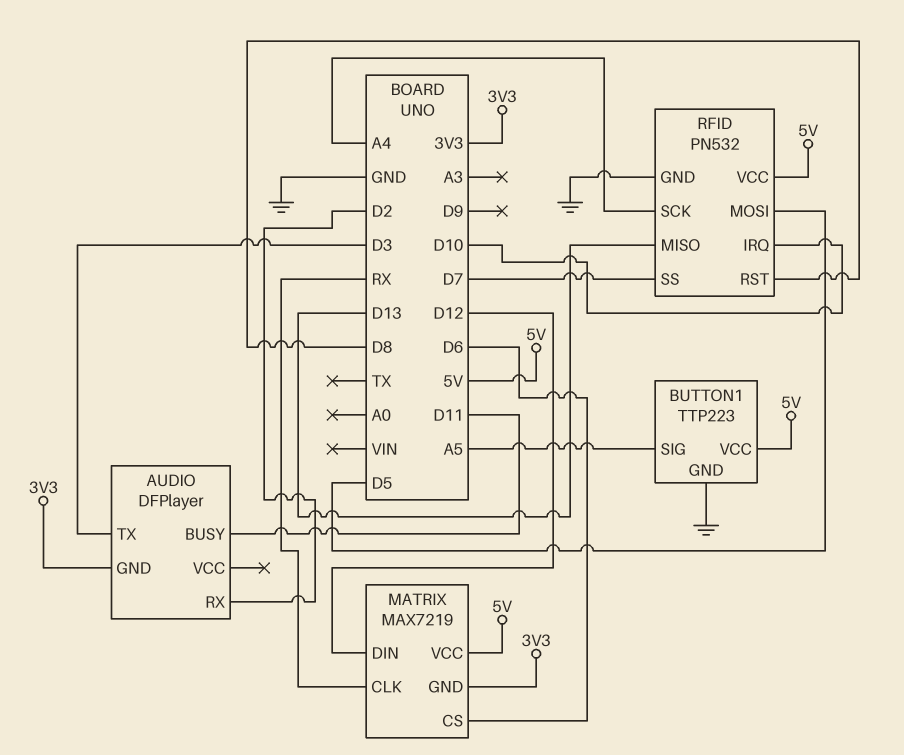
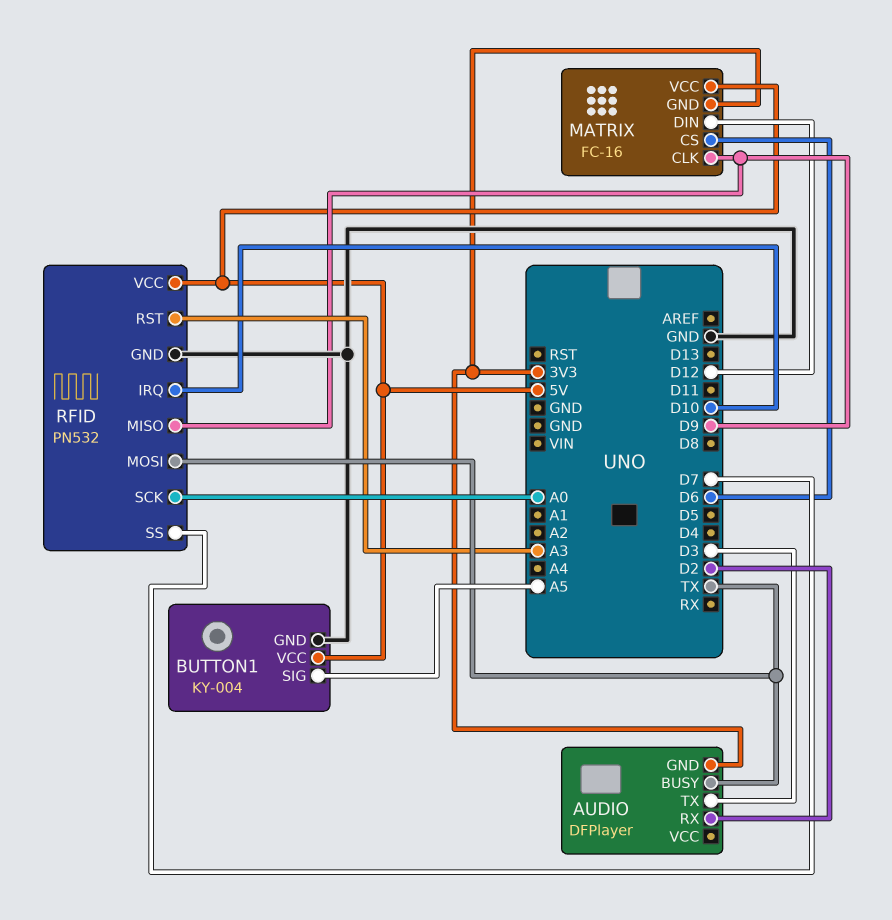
AUDIO pin BUSY: D11 -> TX
BUTTON1: TTP223 -> KY-004
MATRIX: MAX7219 -> FC-16
MATRIX pin CLK: RX -> D9
RFID pin MISO: D13 -> D9
RFID pin MOSI: D5 -> TX
RFID pin RST: D8 -> A3
RFID pin SCK: A4 -> A0

